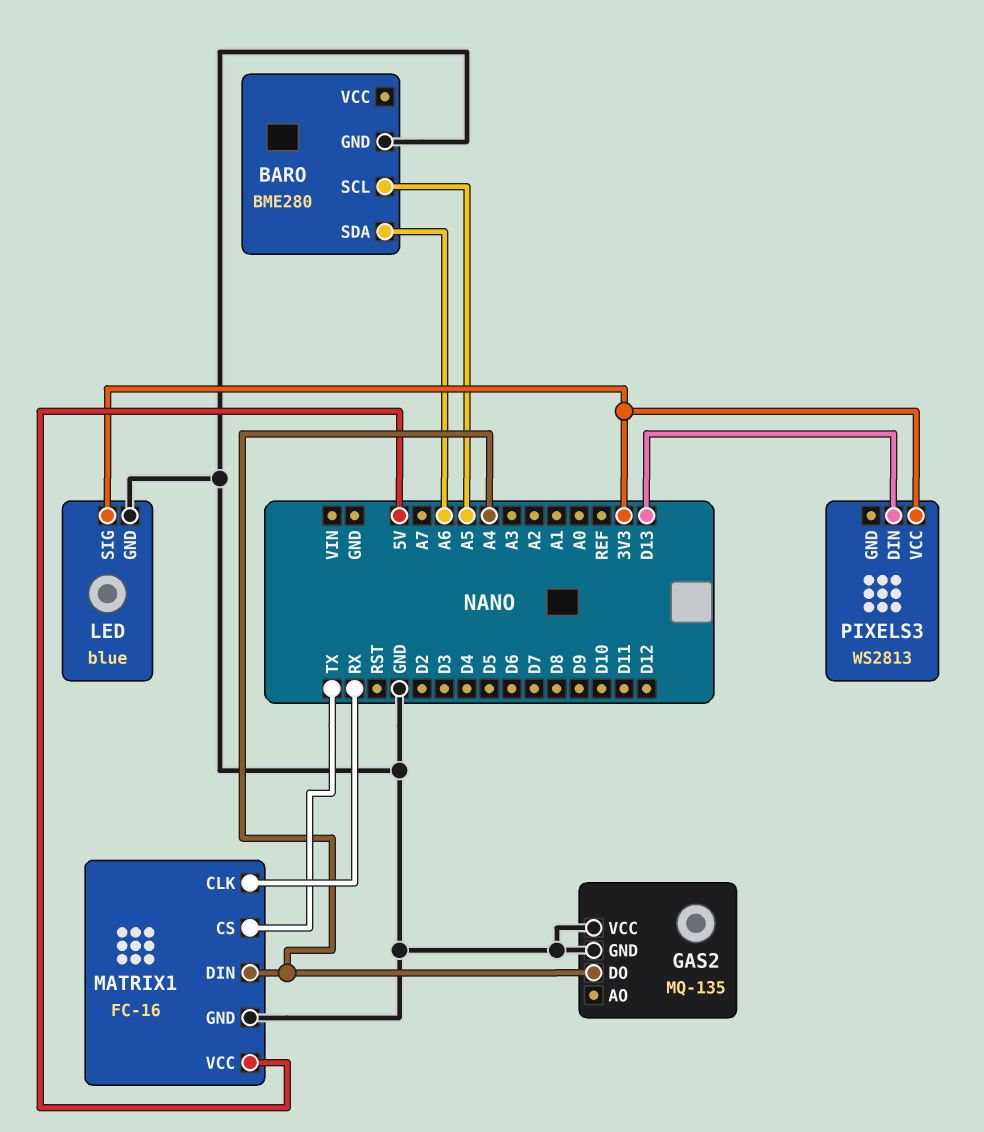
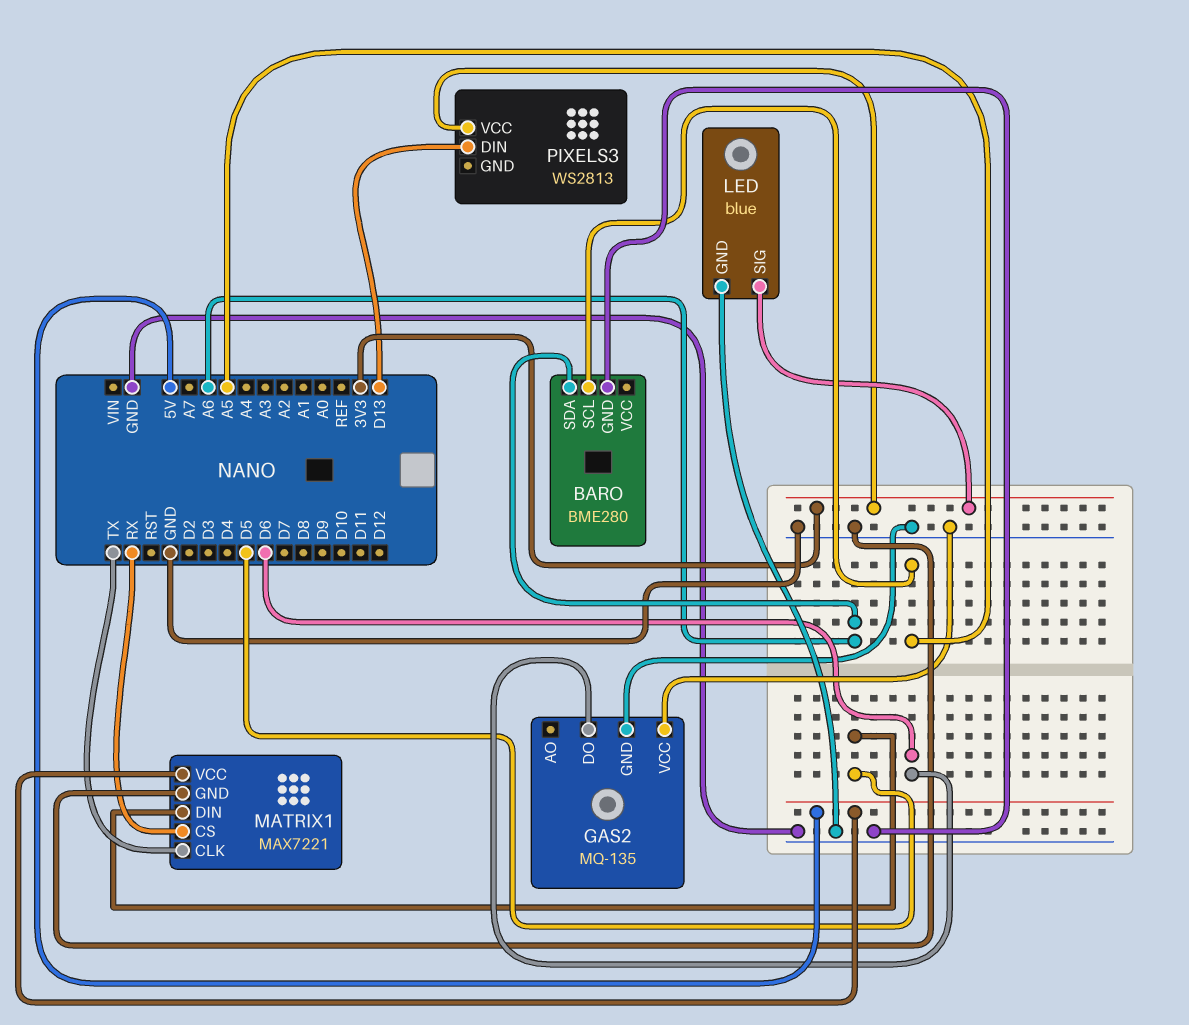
GAS2 pin DO: A4 -> D6
MATRIX1: FC-16 -> MAX7221
MATRIX1 pin CLK: RX -> TX
MATRIX1 pin CS: TX -> RX
MATRIX1 pin DIN: A4 -> D5

